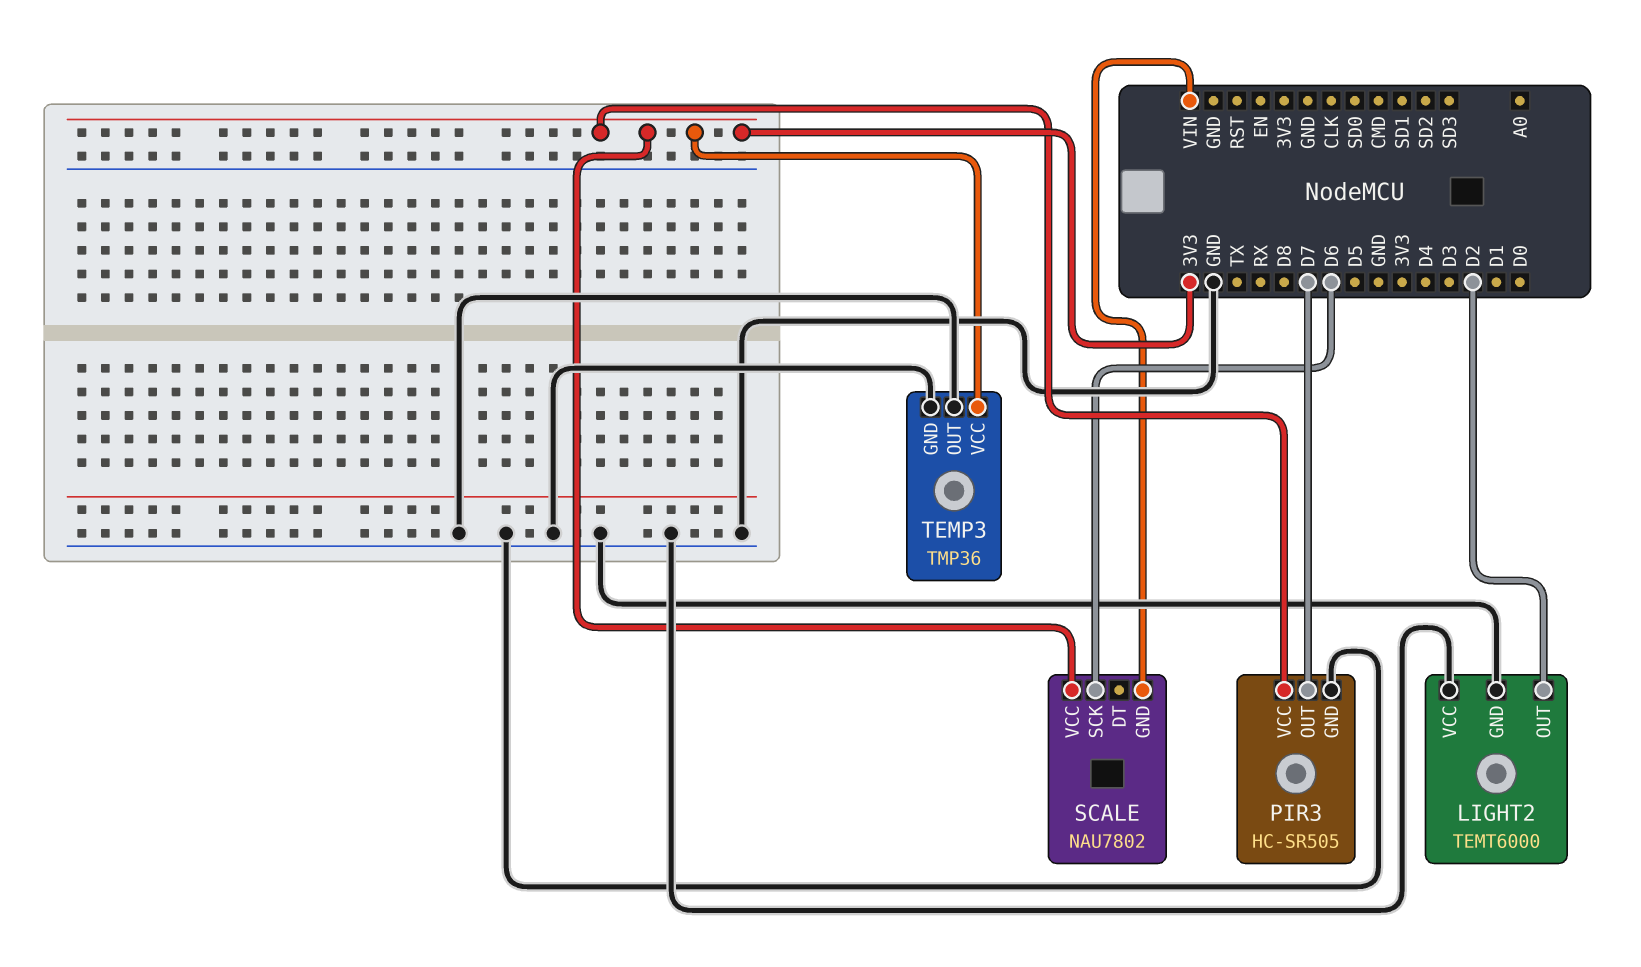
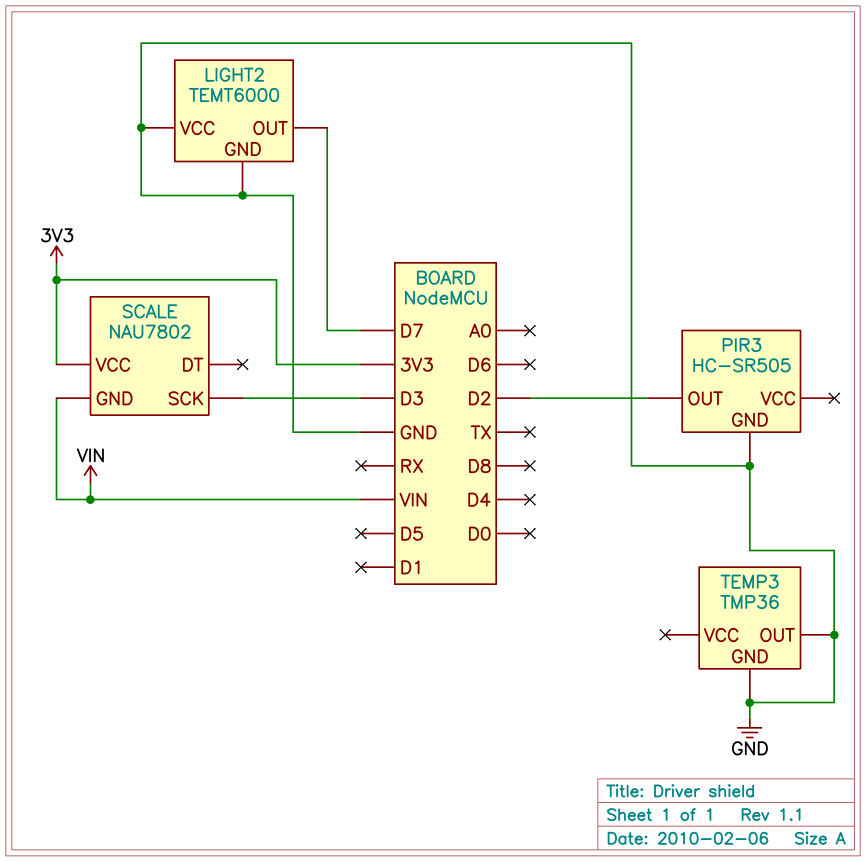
LIGHT2 pin OUT: D2 -> D7
PIR3 pin OUT: D7 -> D2
PIR3 pin VCC: 3V3 -> none
SCALE pin SCK: D6 -> D3
TEMP3 pin VCC: 3V3 -> none

